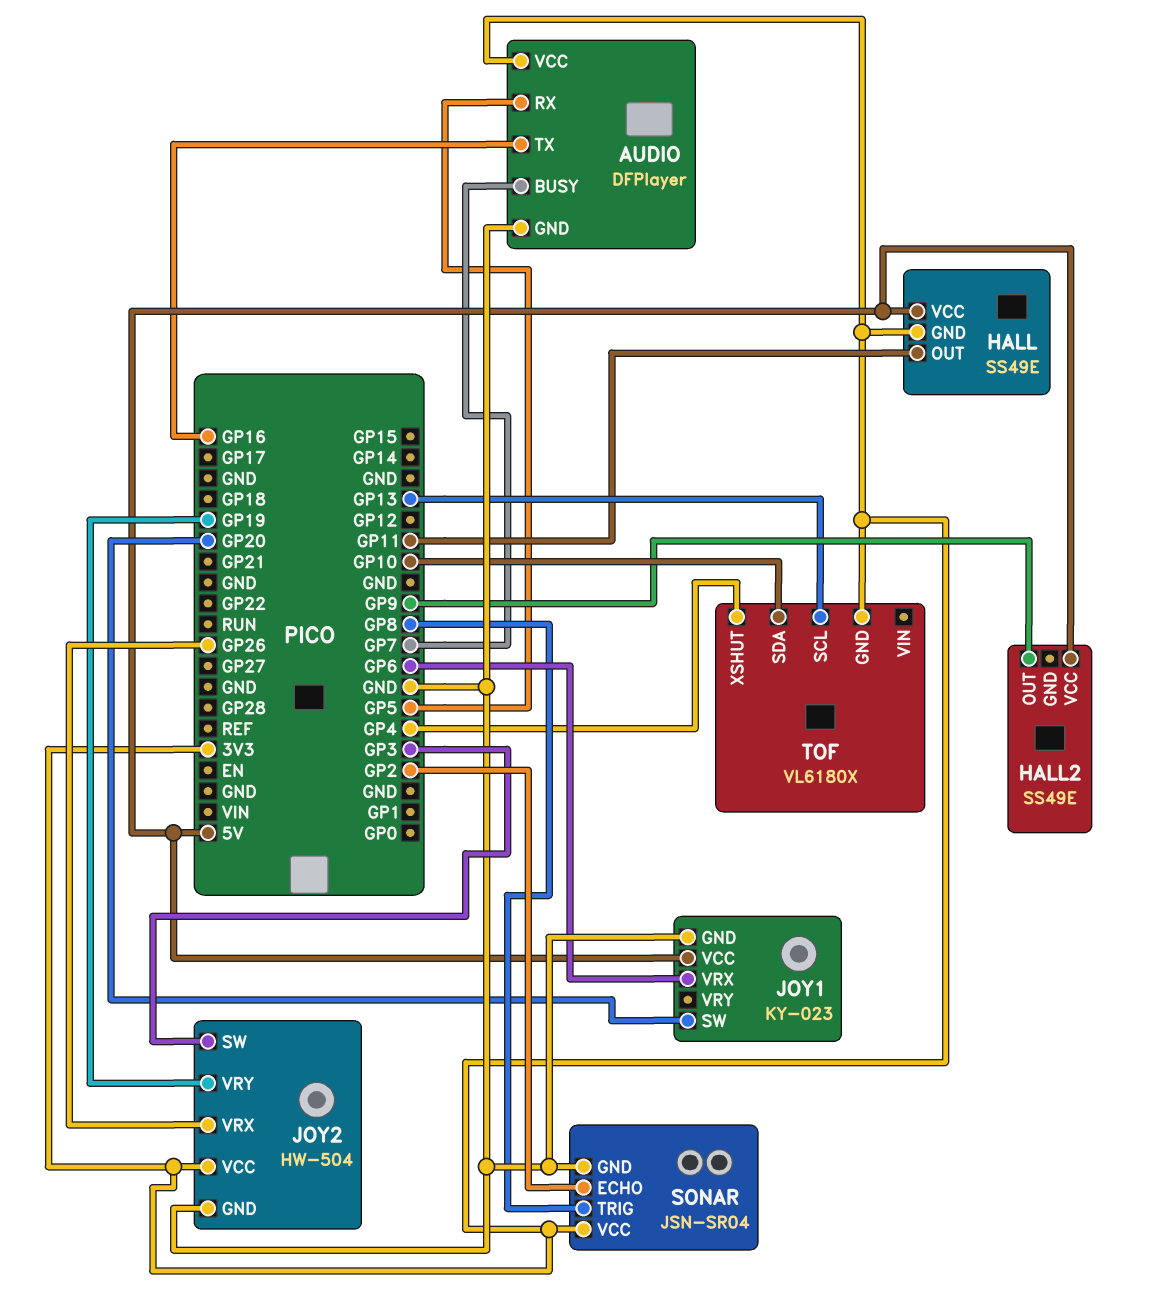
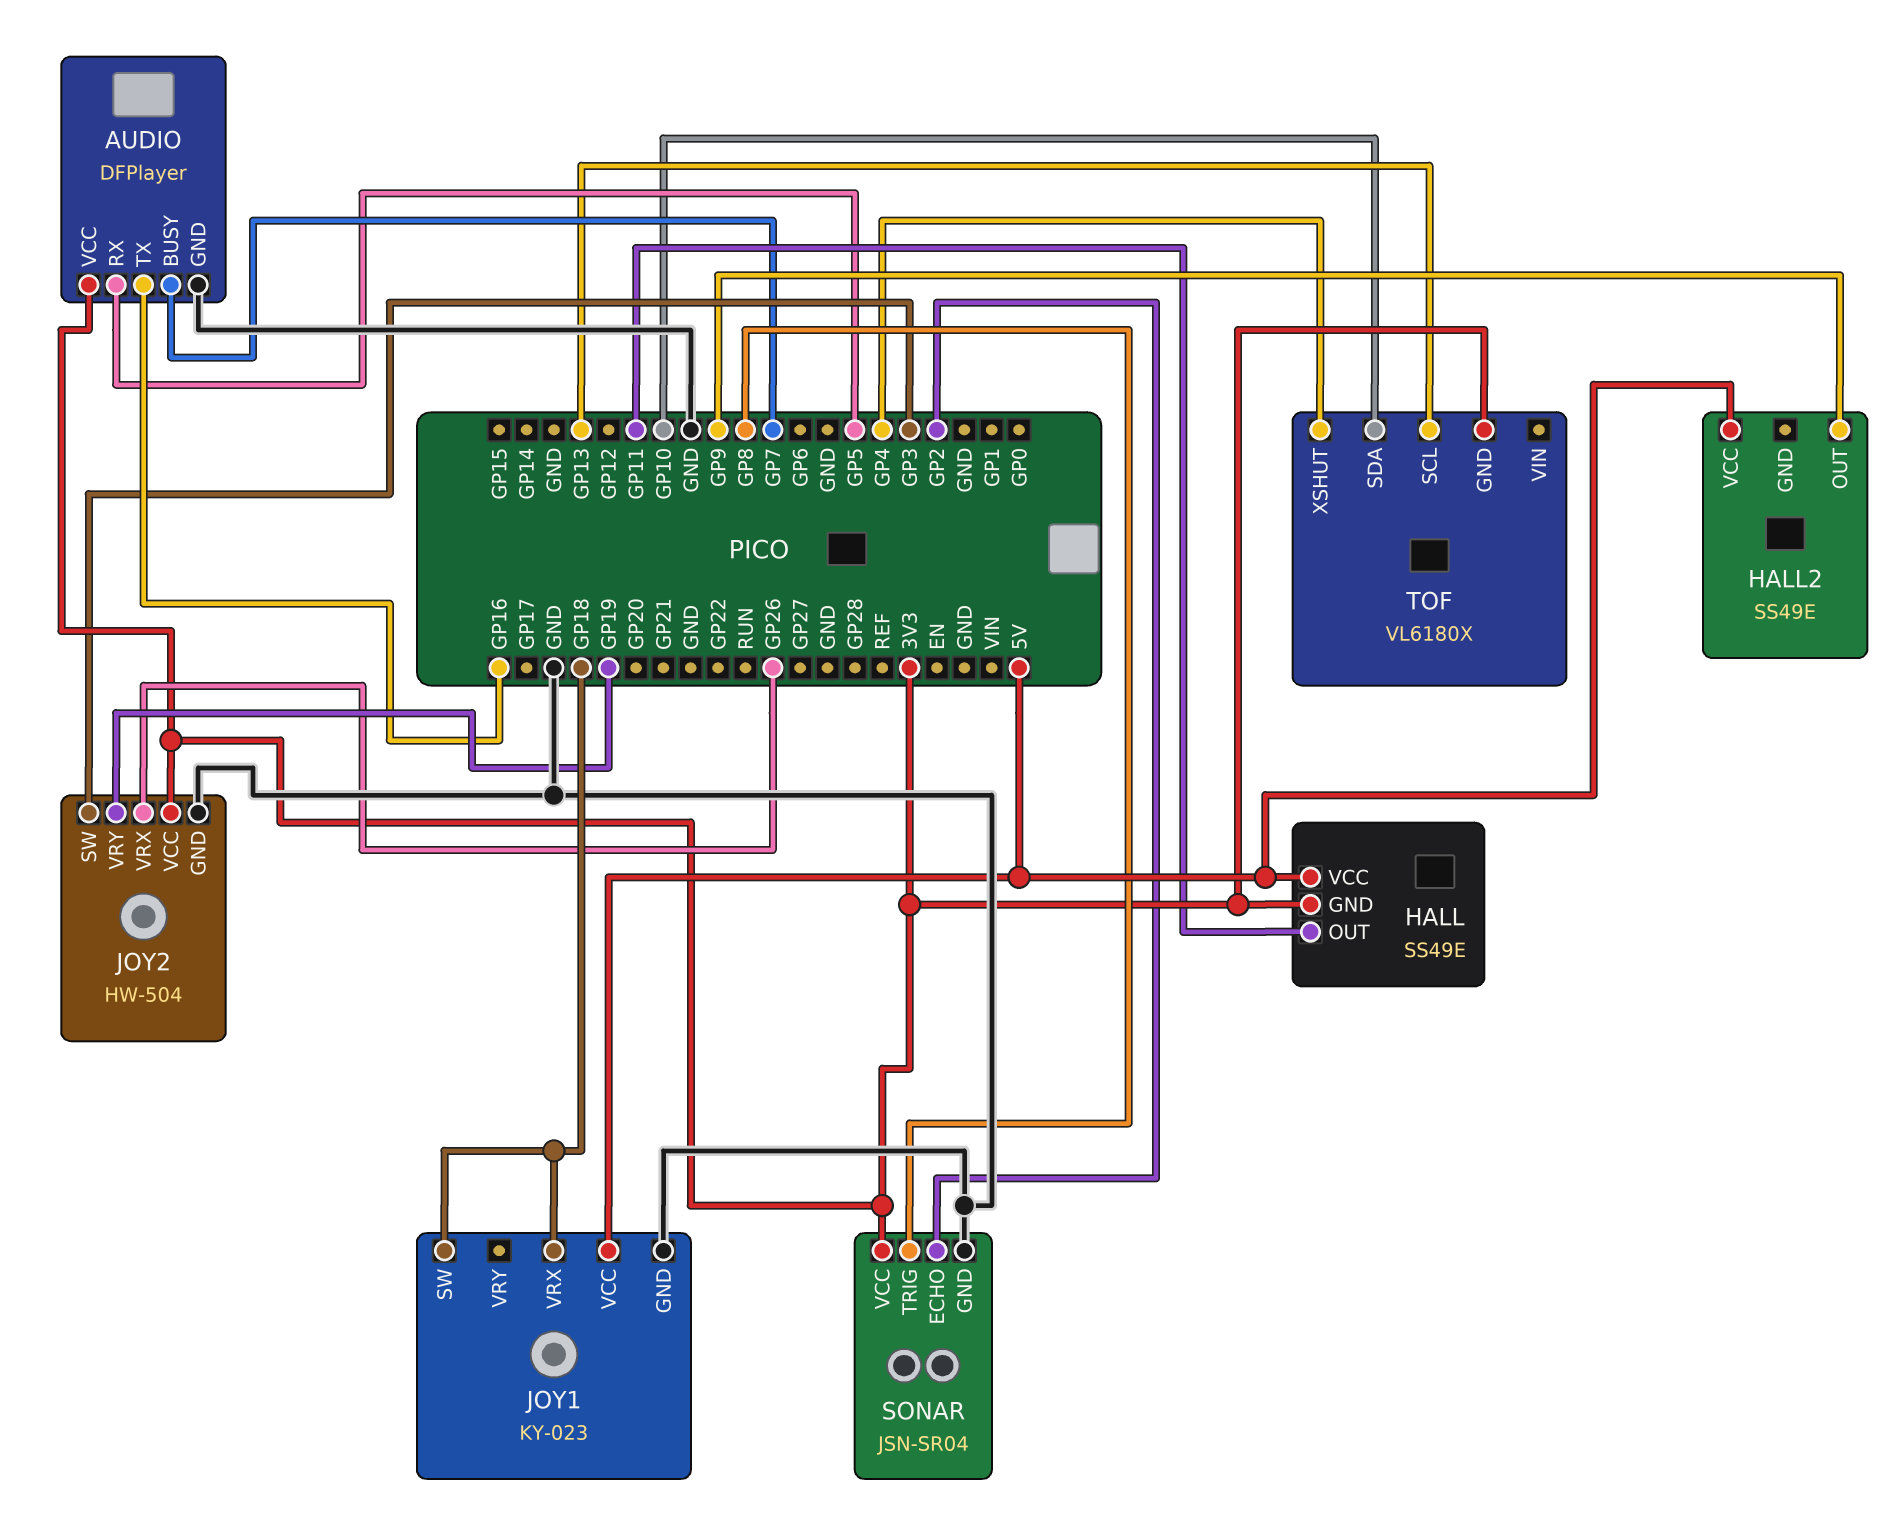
JOY1 pin SW: GP20 -> GP18
JOY1 pin VRX: GP6 -> GP18

